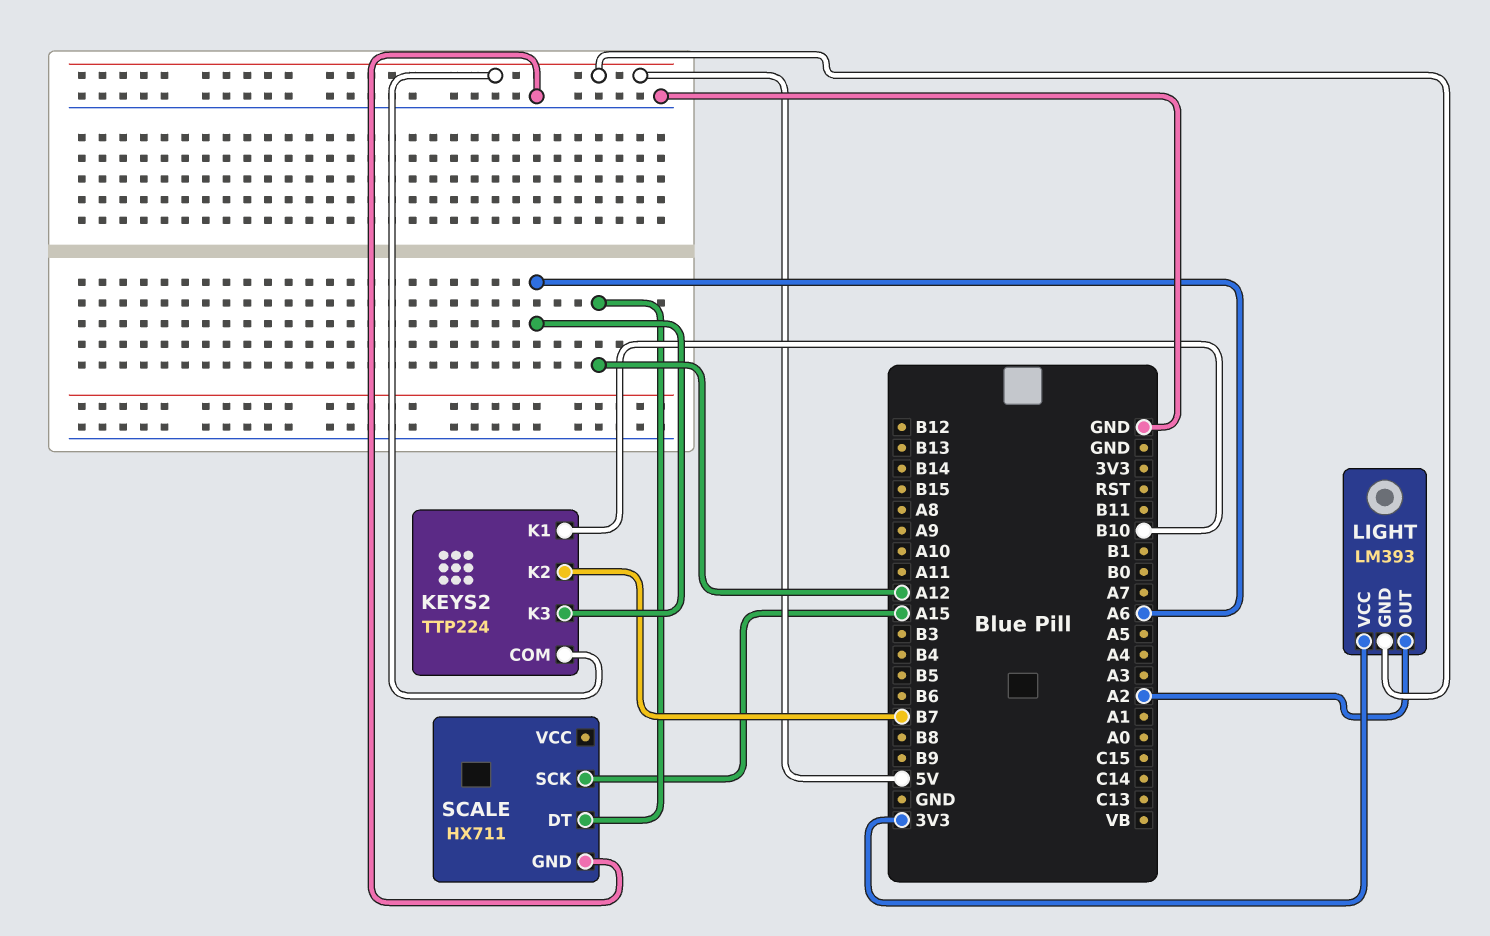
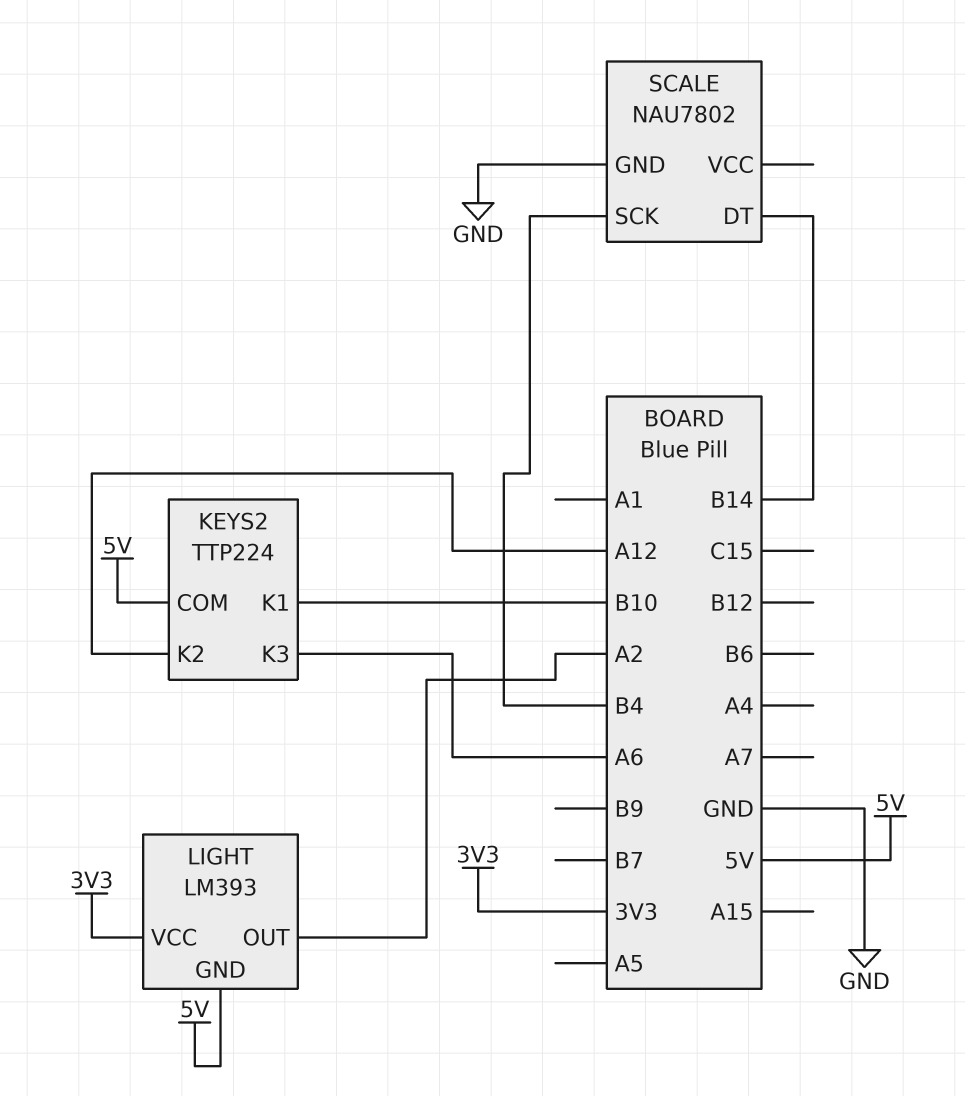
KEYS2 pin K2: B7 -> A12
SCALE: HX711 -> NAU7802
SCALE pin DT: A12 -> B14
SCALE pin SCK: A15 -> B4

